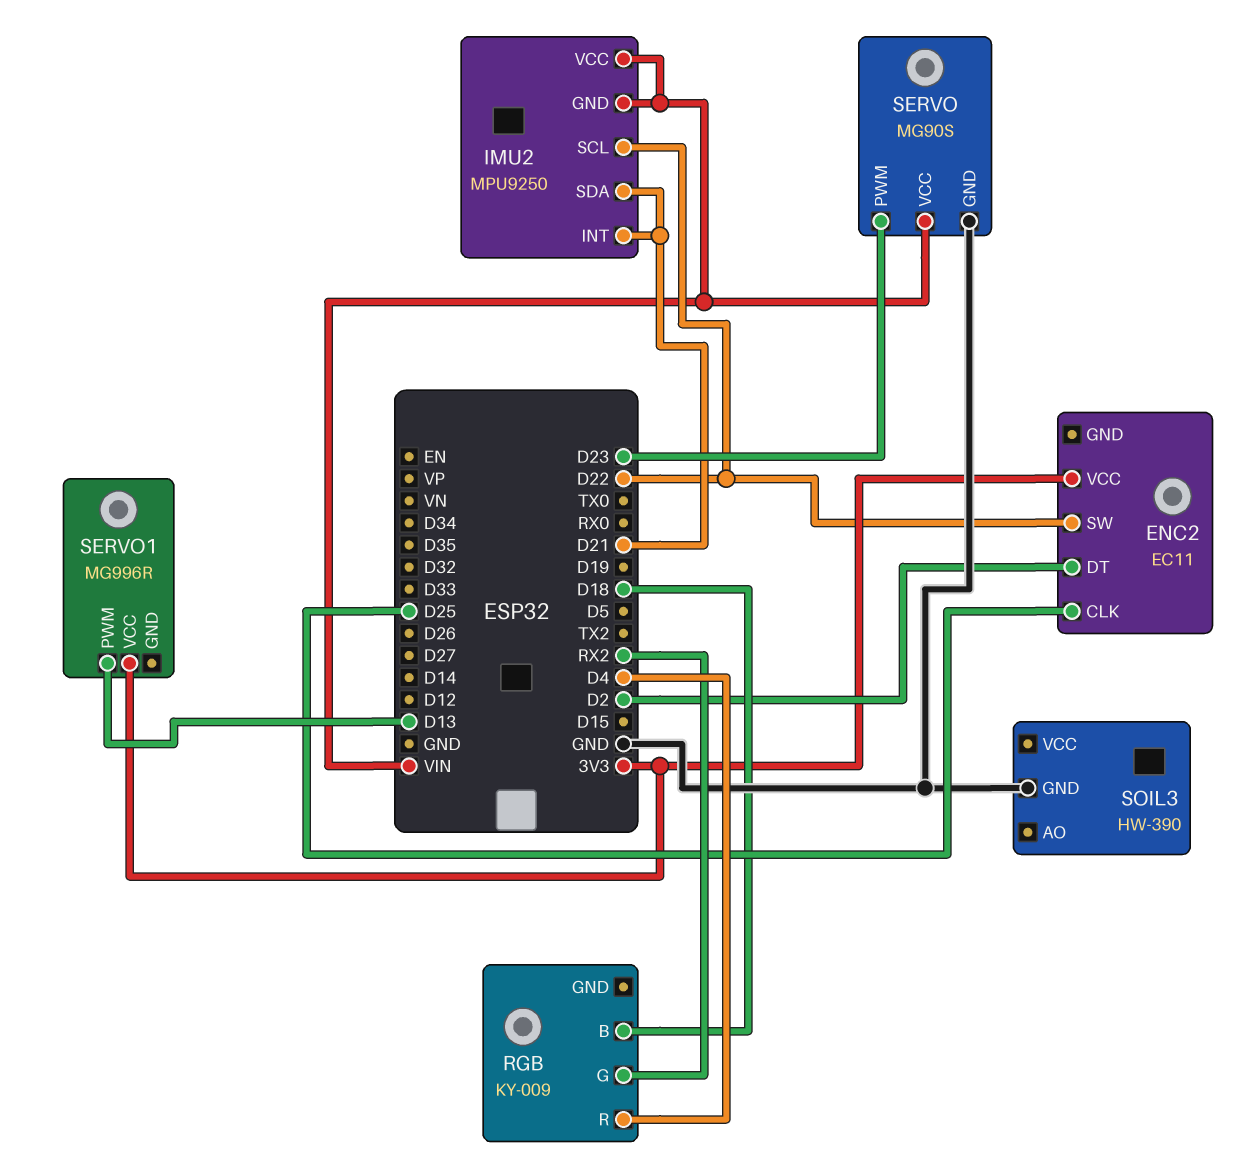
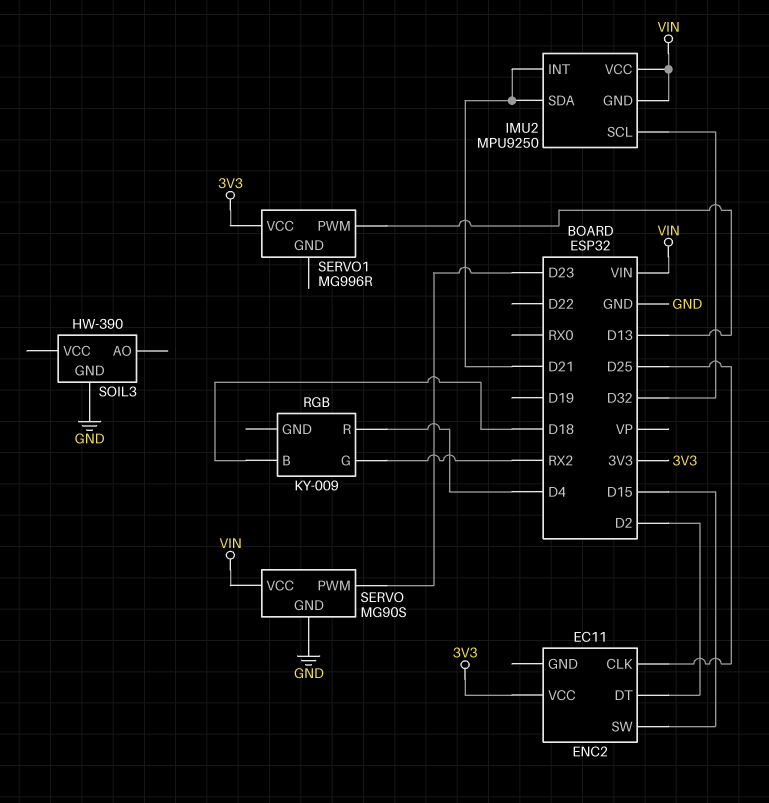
ENC2 pin SW: D22 -> D15
IMU2 pin SCL: D22 -> D32

